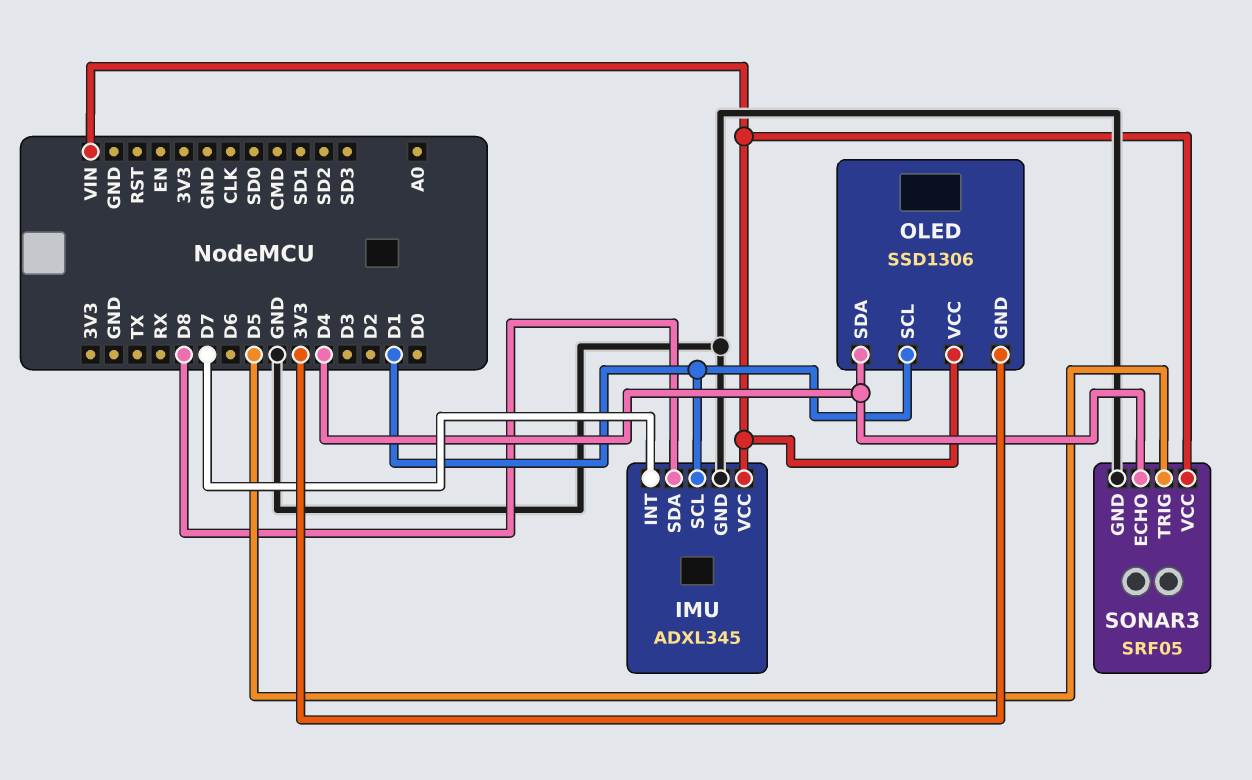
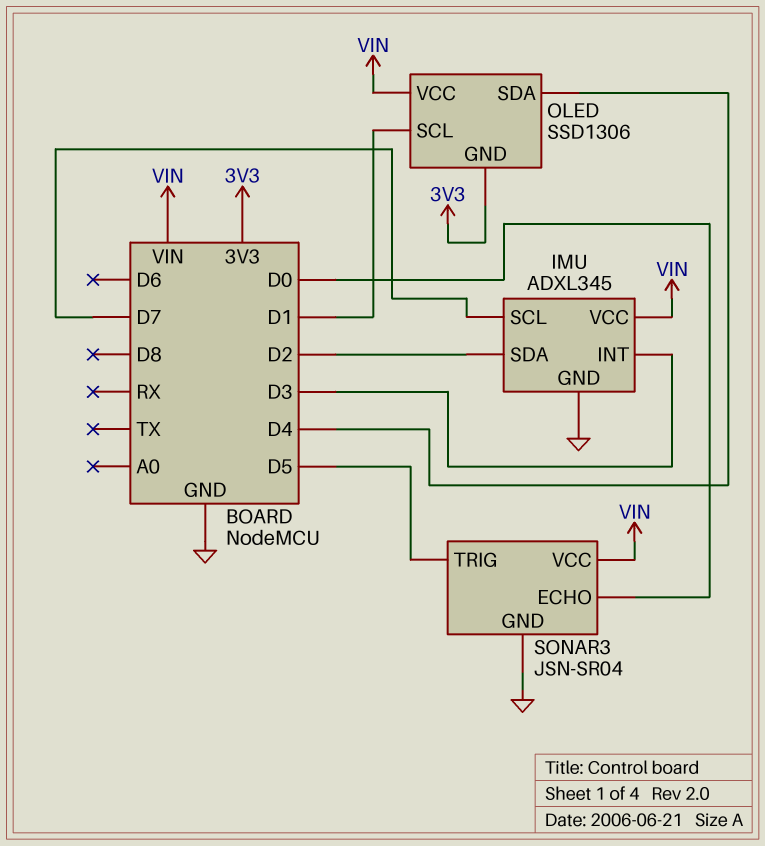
IMU pin INT: D7 -> D3
IMU pin SCL: D1 -> D7
IMU pin SDA: D8 -> D2
SONAR3: SRF05 -> JSN-SR04
SONAR3 pin ECHO: D4 -> D0

